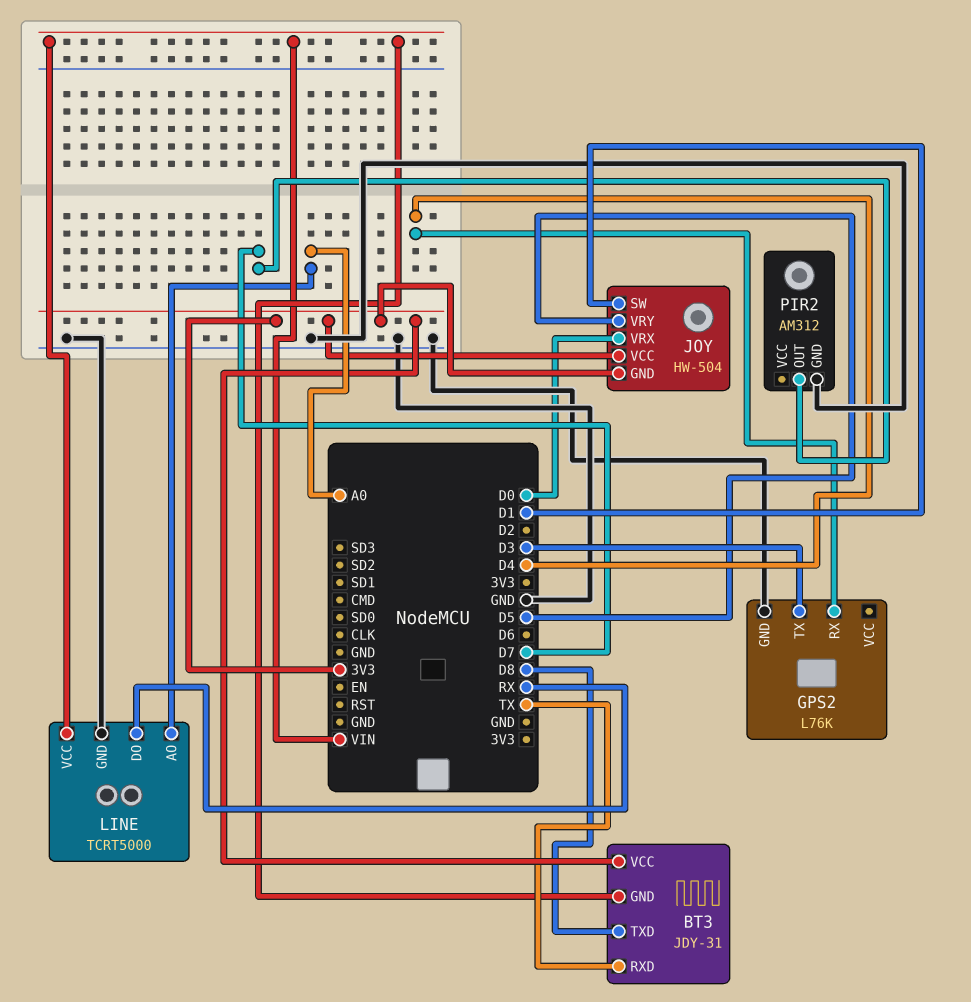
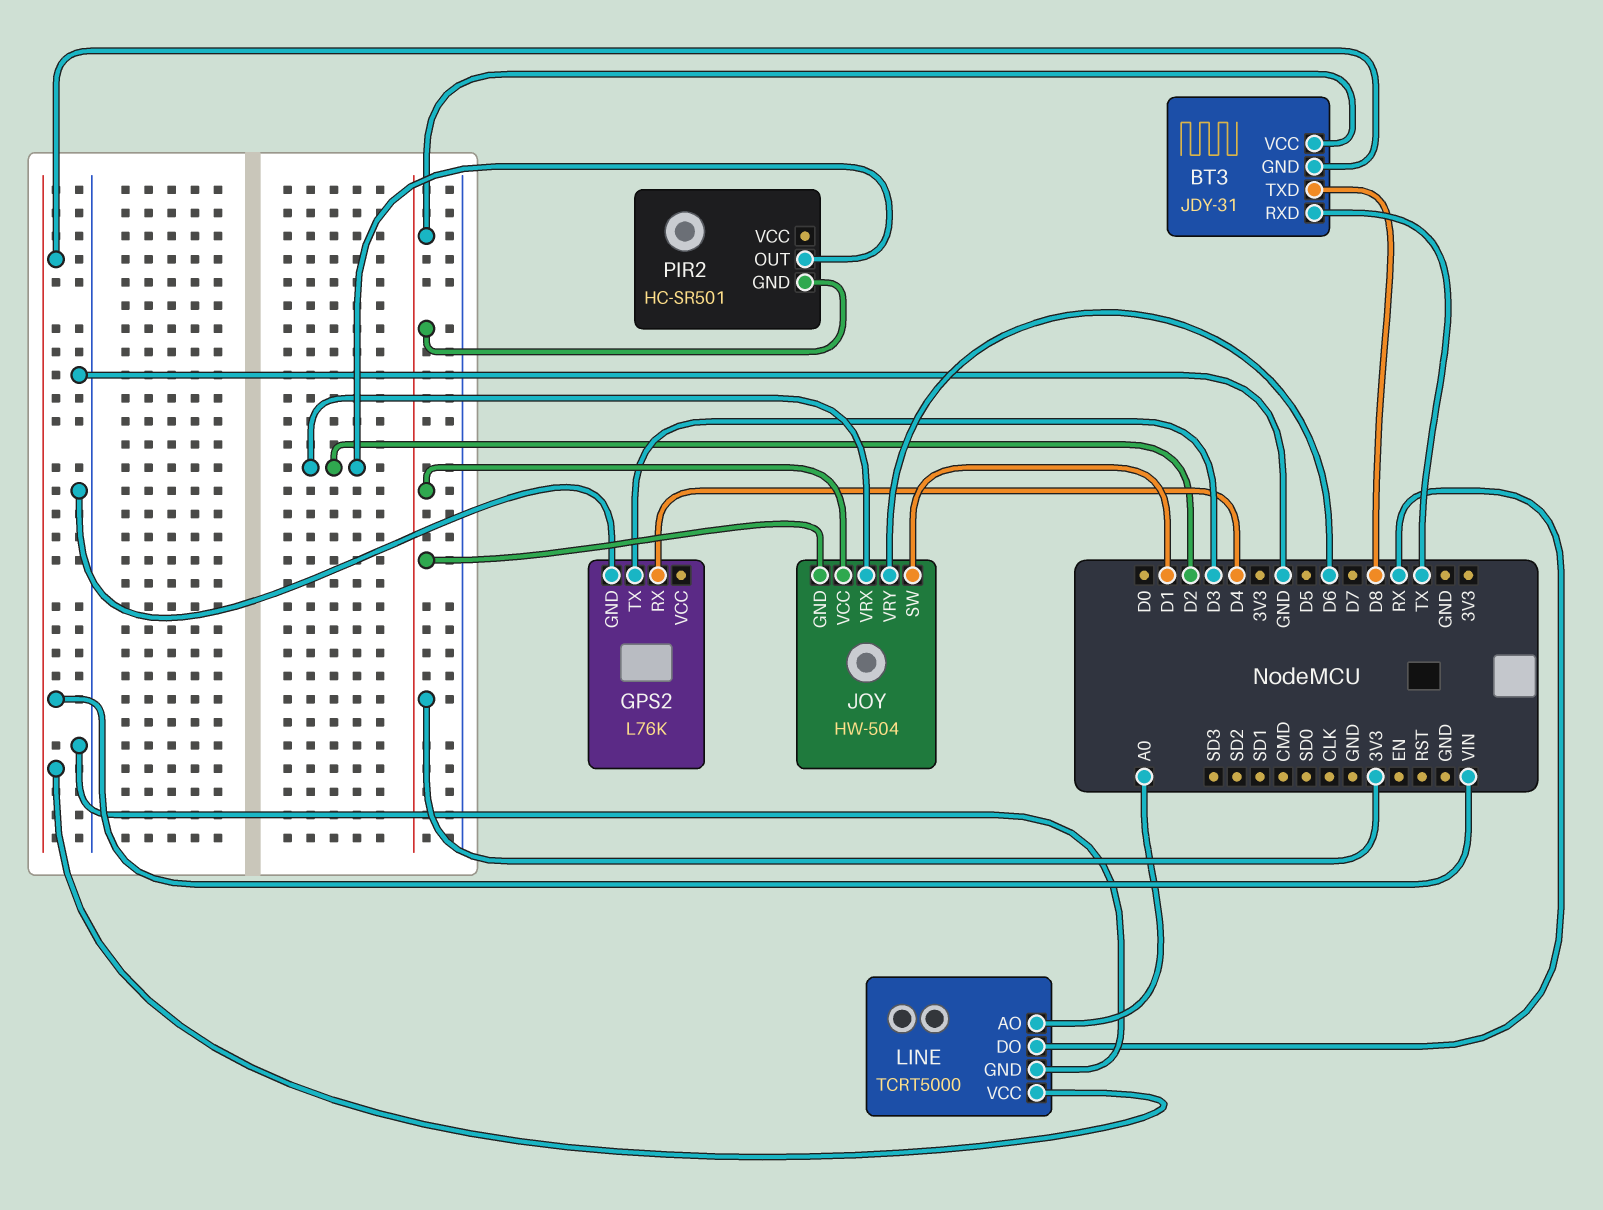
JOY pin VRX: D0 -> D2
JOY pin VRY: D5 -> D6
PIR2: AM312 -> HC-SR501
PIR2 pin GND: GND -> 3V3
PIR2 pin OUT: D7 -> D2

